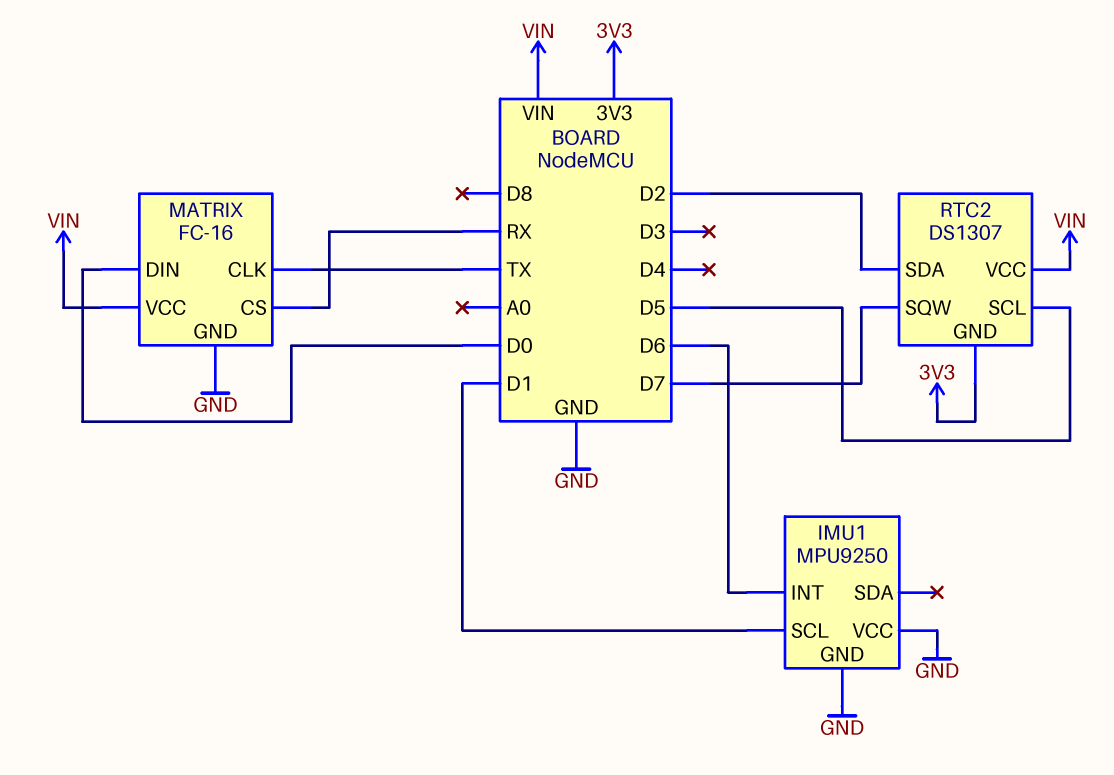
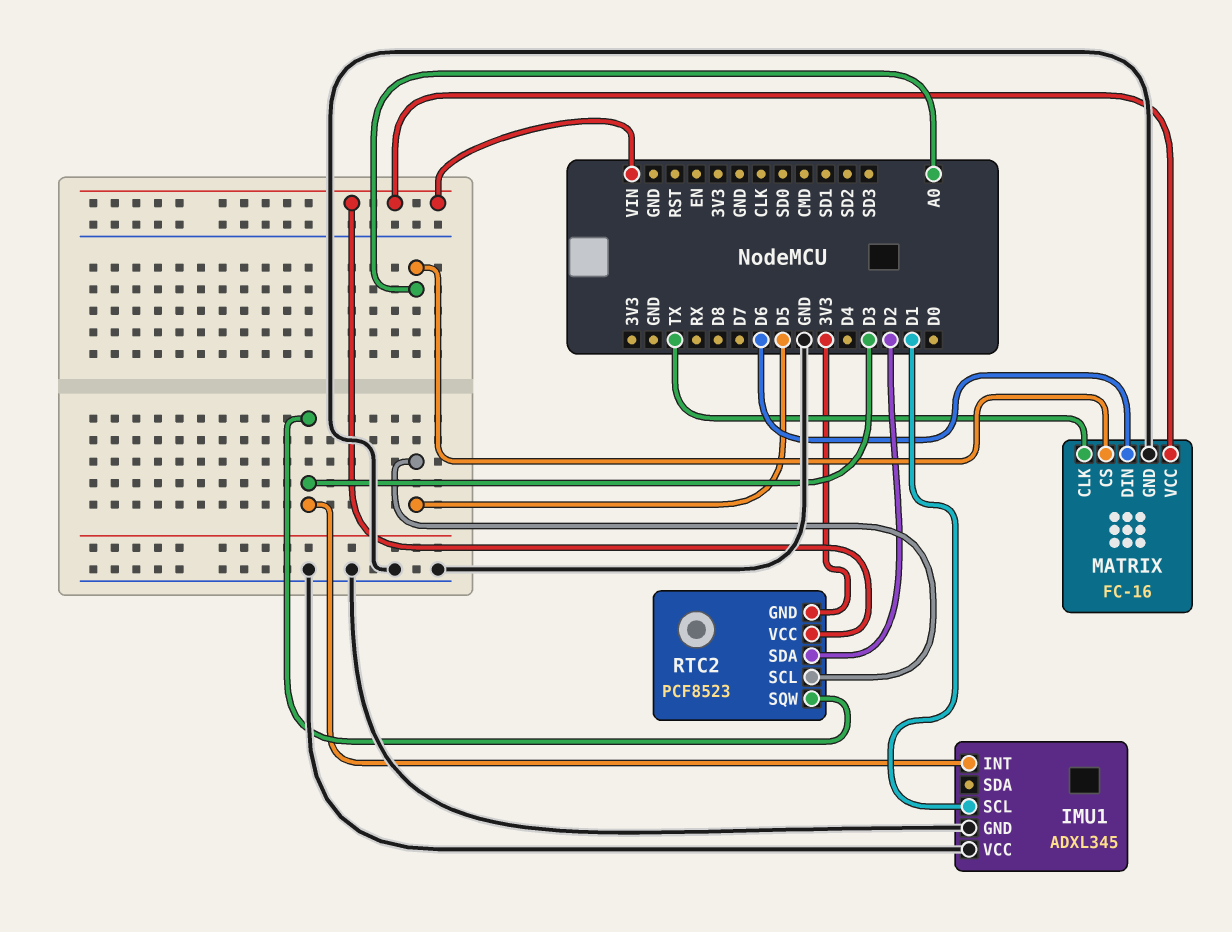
IMU1: MPU9250 -> ADXL345
IMU1 pin INT: D6 -> D3
MATRIX pin CS: RX -> A0
MATRIX pin DIN: D0 -> D6
RTC2: DS1307 -> PCF8523
RTC2 pin SQW: D7 -> D3

